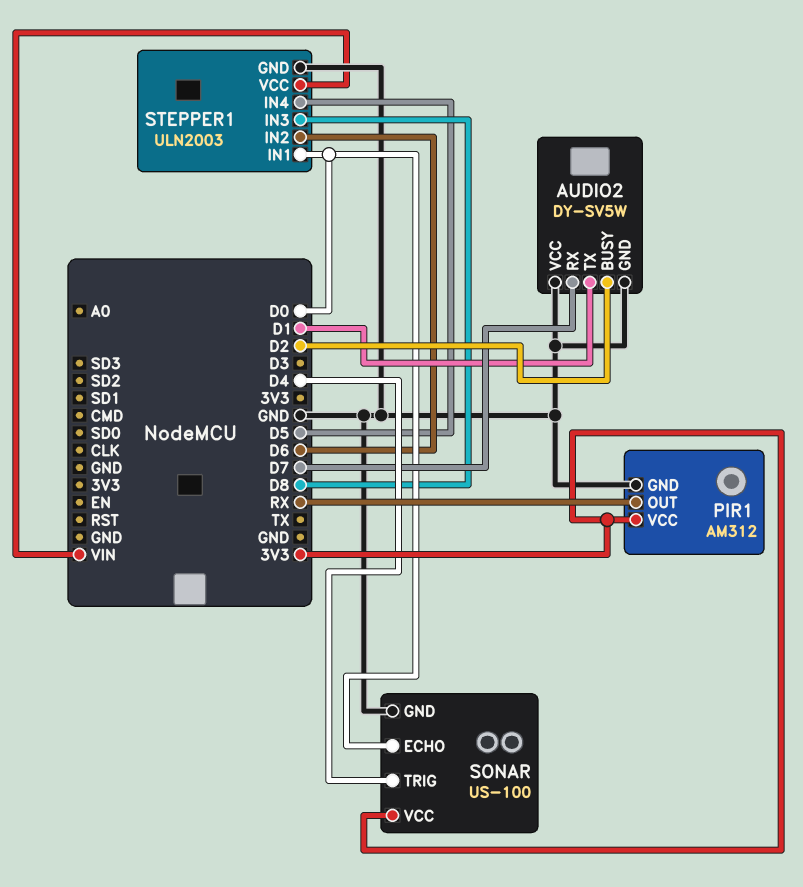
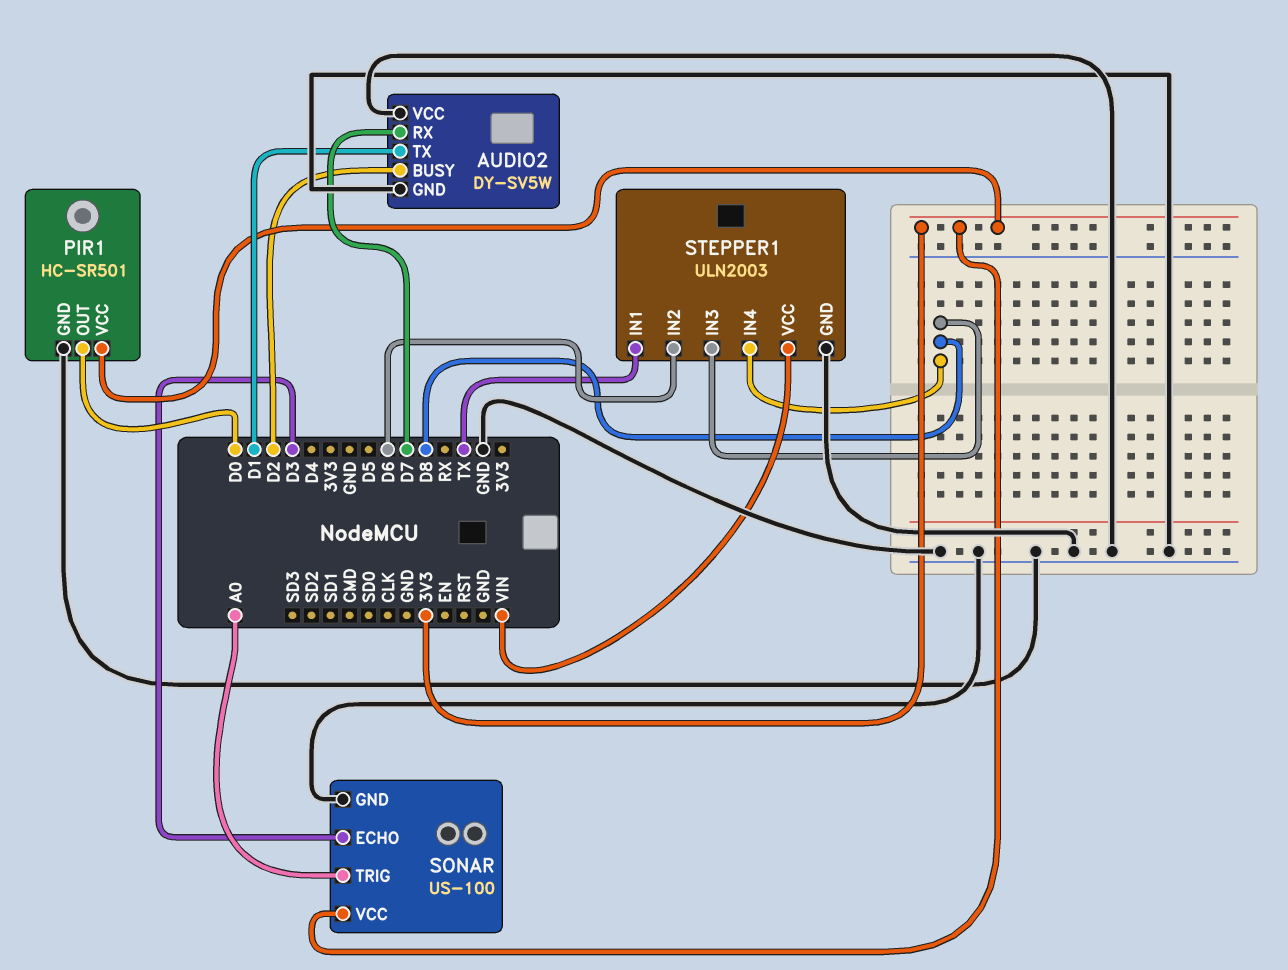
PIR1: AM312 -> HC-SR501
PIR1 pin OUT: RX -> D0
SONAR pin ECHO: D0 -> D3
SONAR pin TRIG: D4 -> A0
STEPPER1 pin IN1: D0 -> TX
STEPPER1 pin IN4: D5 -> D8

